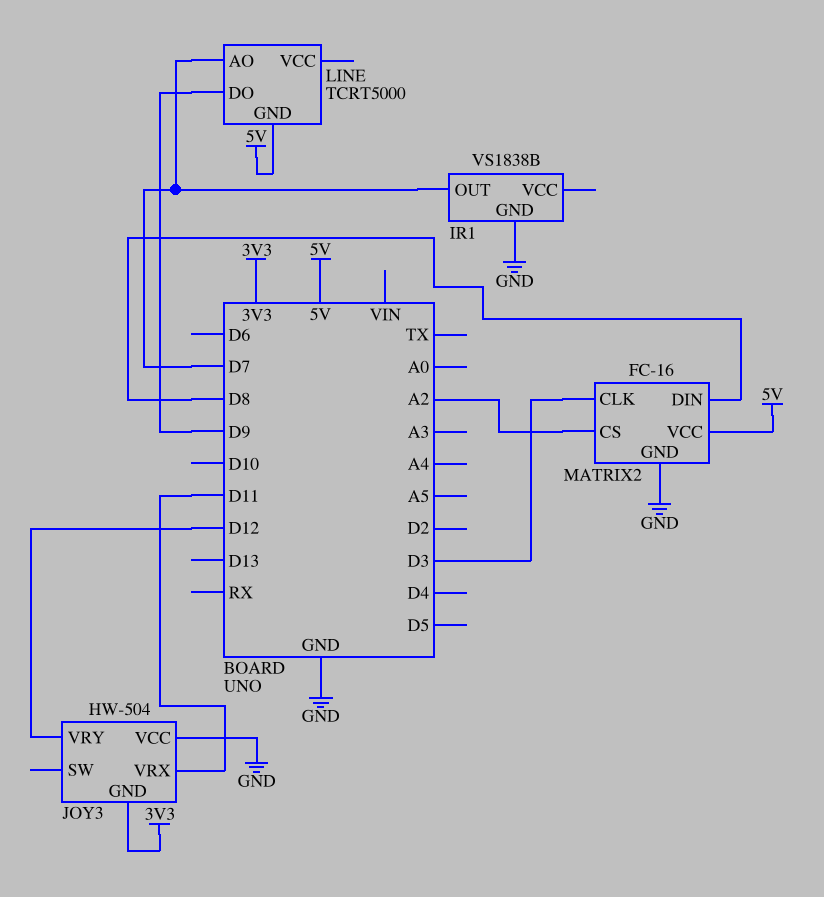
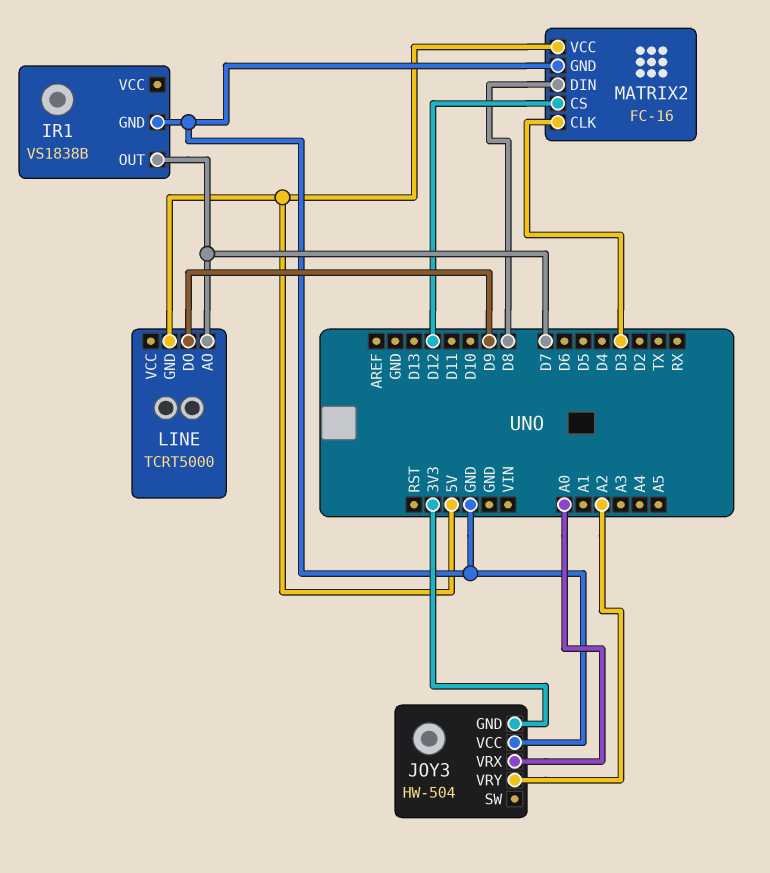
JOY3 pin VRX: D11 -> A0
JOY3 pin VRY: D12 -> A2
MATRIX2 pin CS: A2 -> D12

